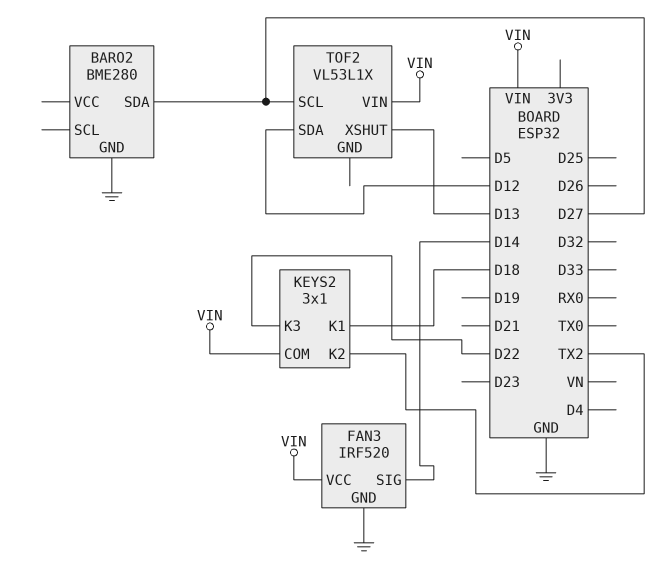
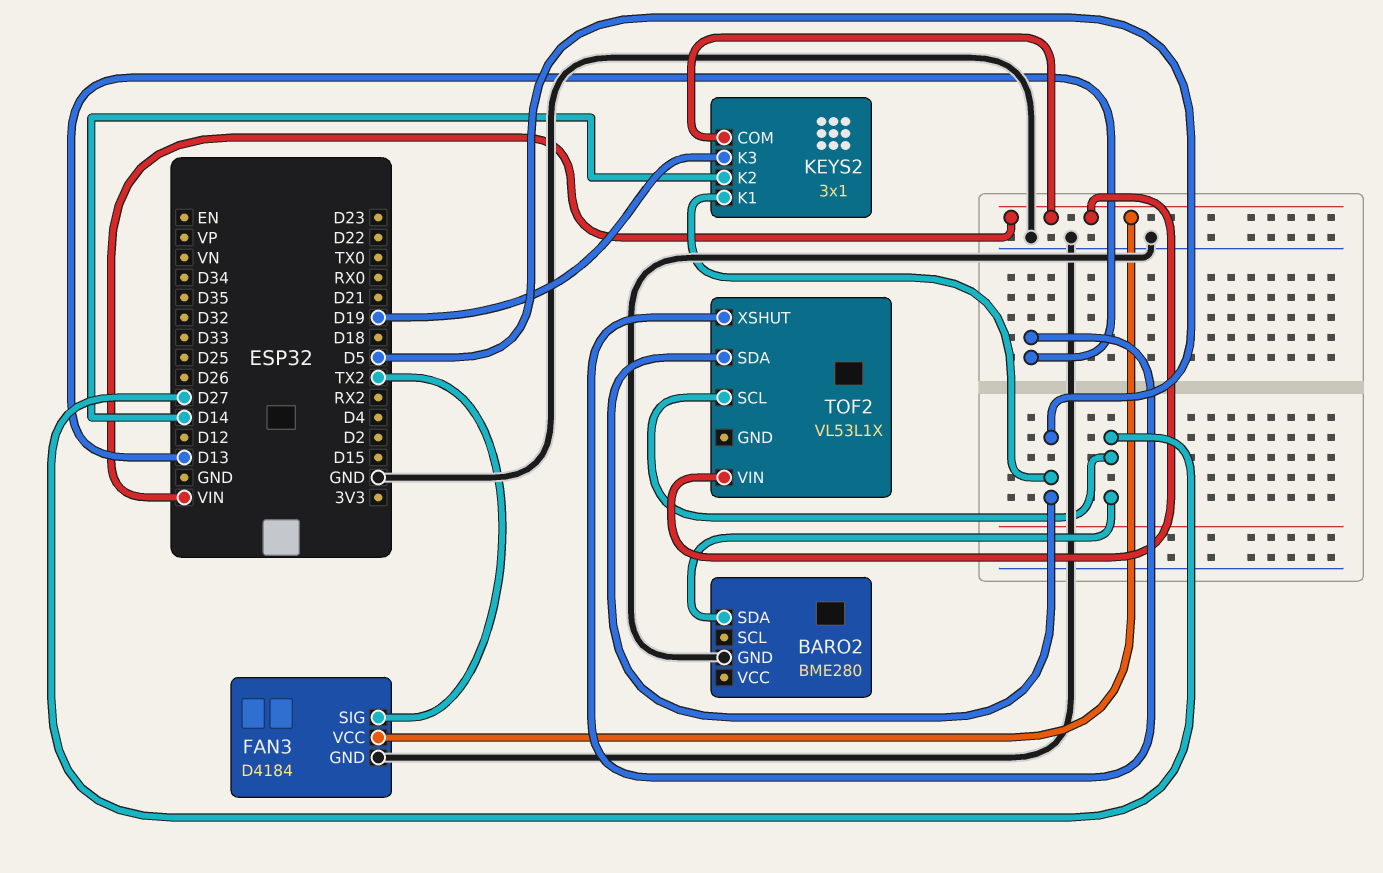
FAN3: IRF520 -> D4184
FAN3 pin SIG: D14 -> TX2
KEYS2 pin K1: D18 -> D5
KEYS2 pin K2: TX2 -> D14
KEYS2 pin K3: D22 -> D19
TOF2 pin SDA: D12 -> D5

